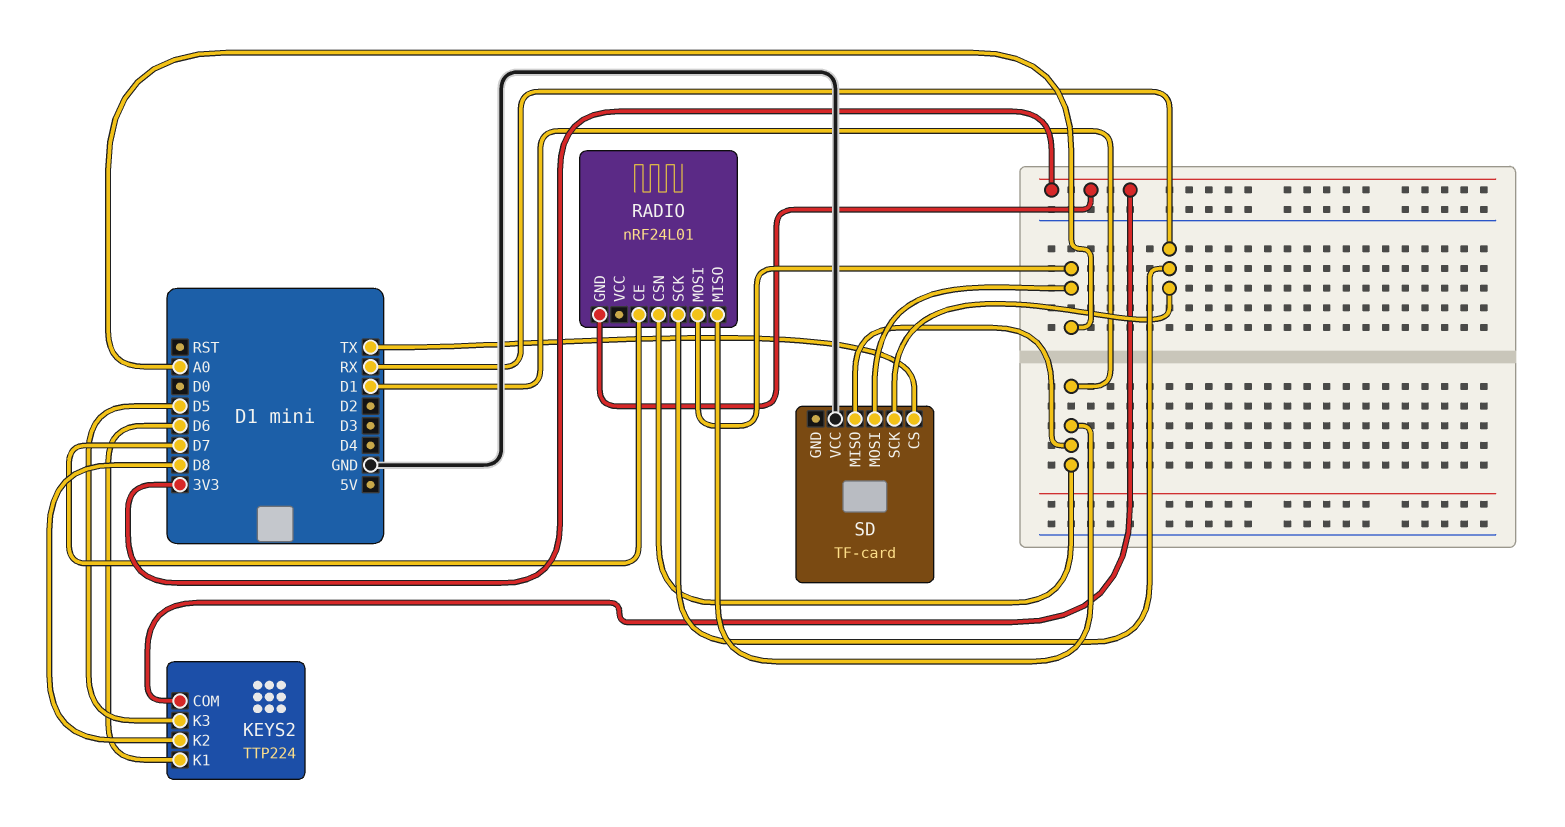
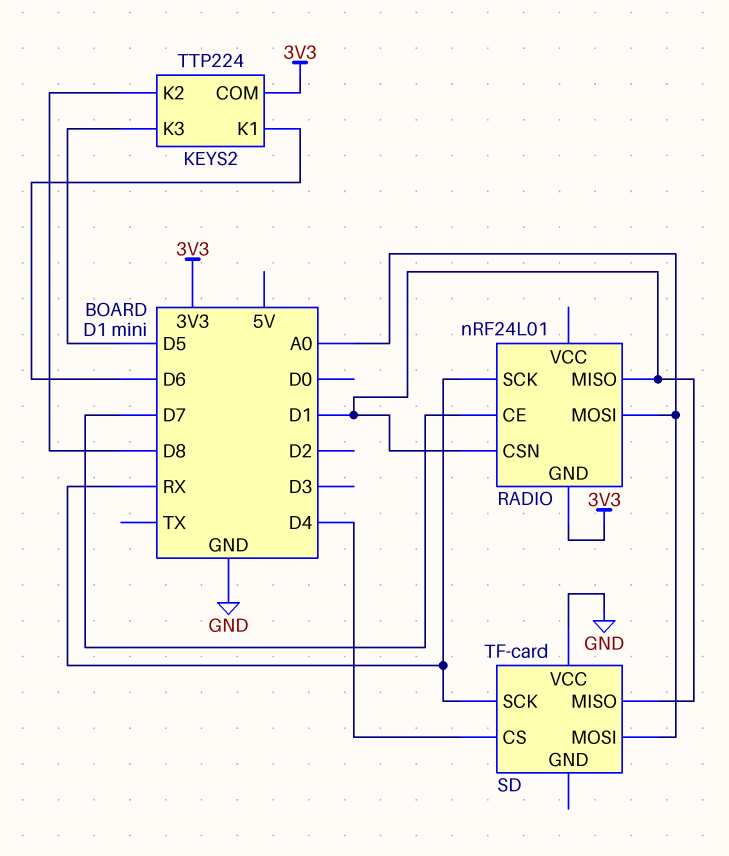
SD pin CS: TX -> D4

